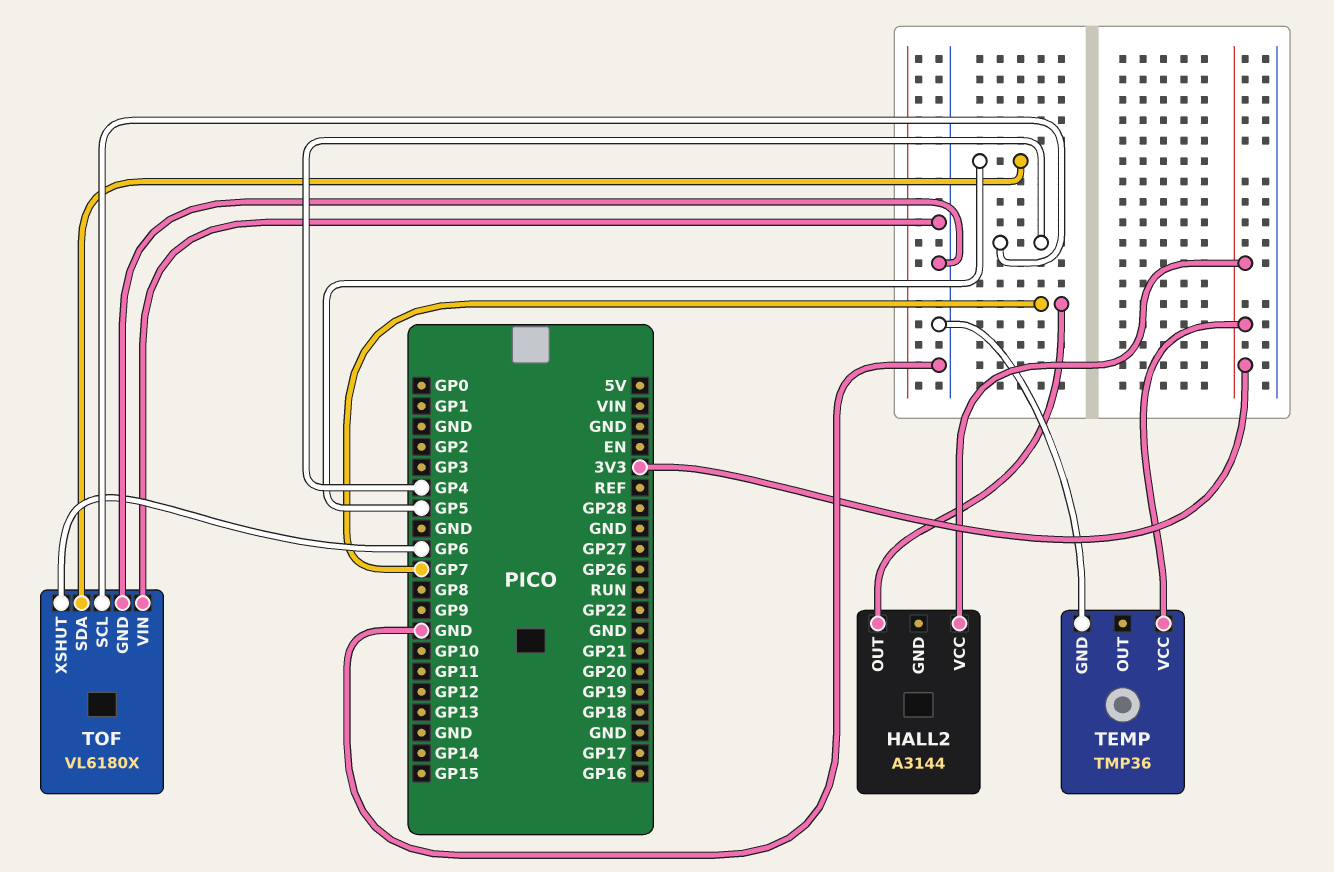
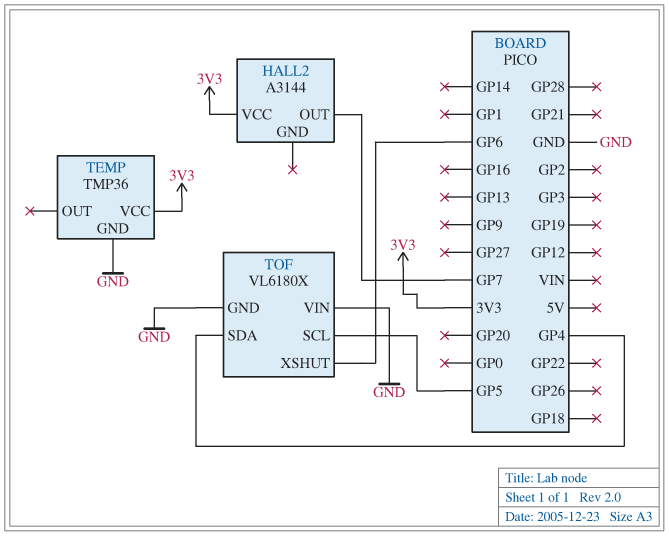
TOF pin SCL: GP4 -> GP5
TOF pin SDA: GP5 -> GP4

